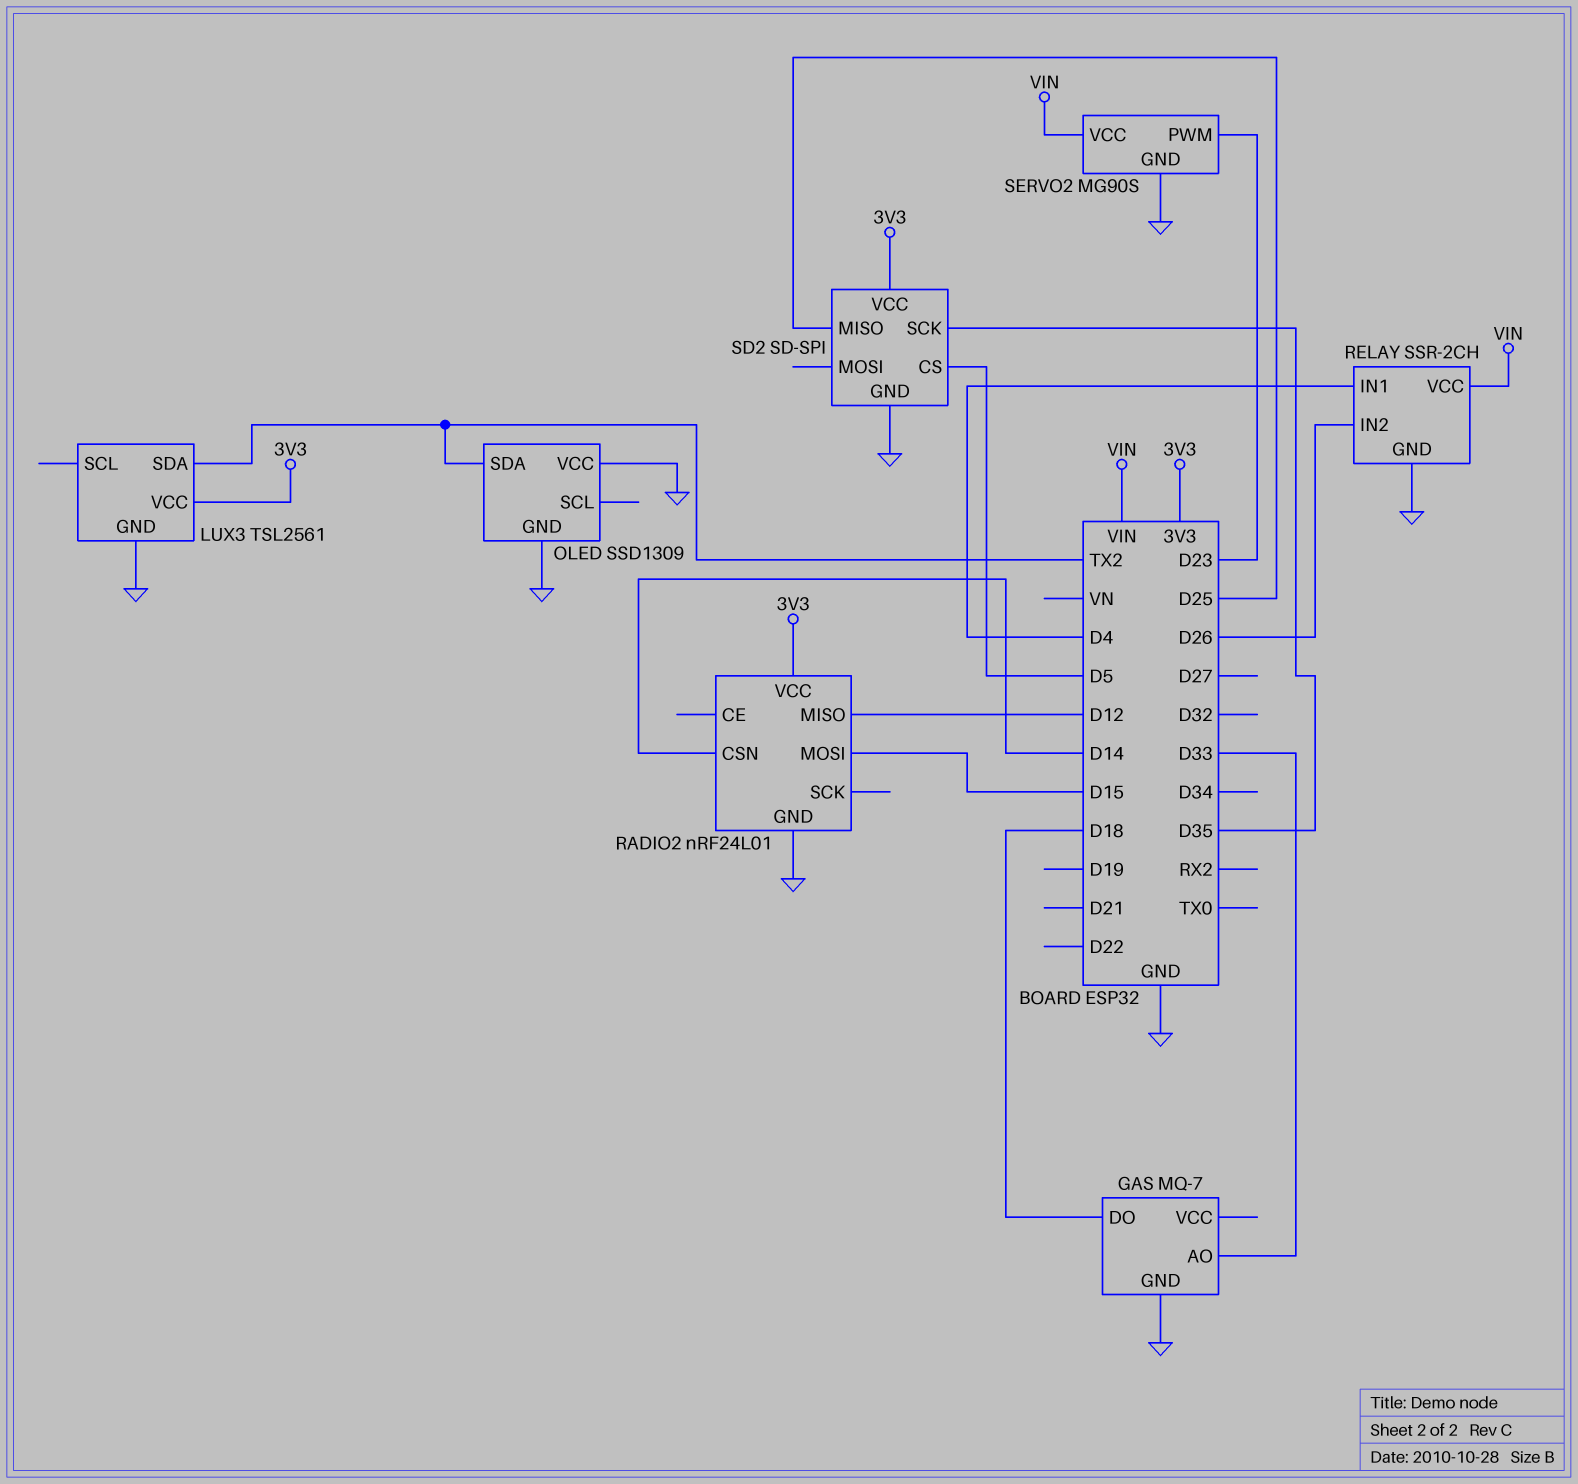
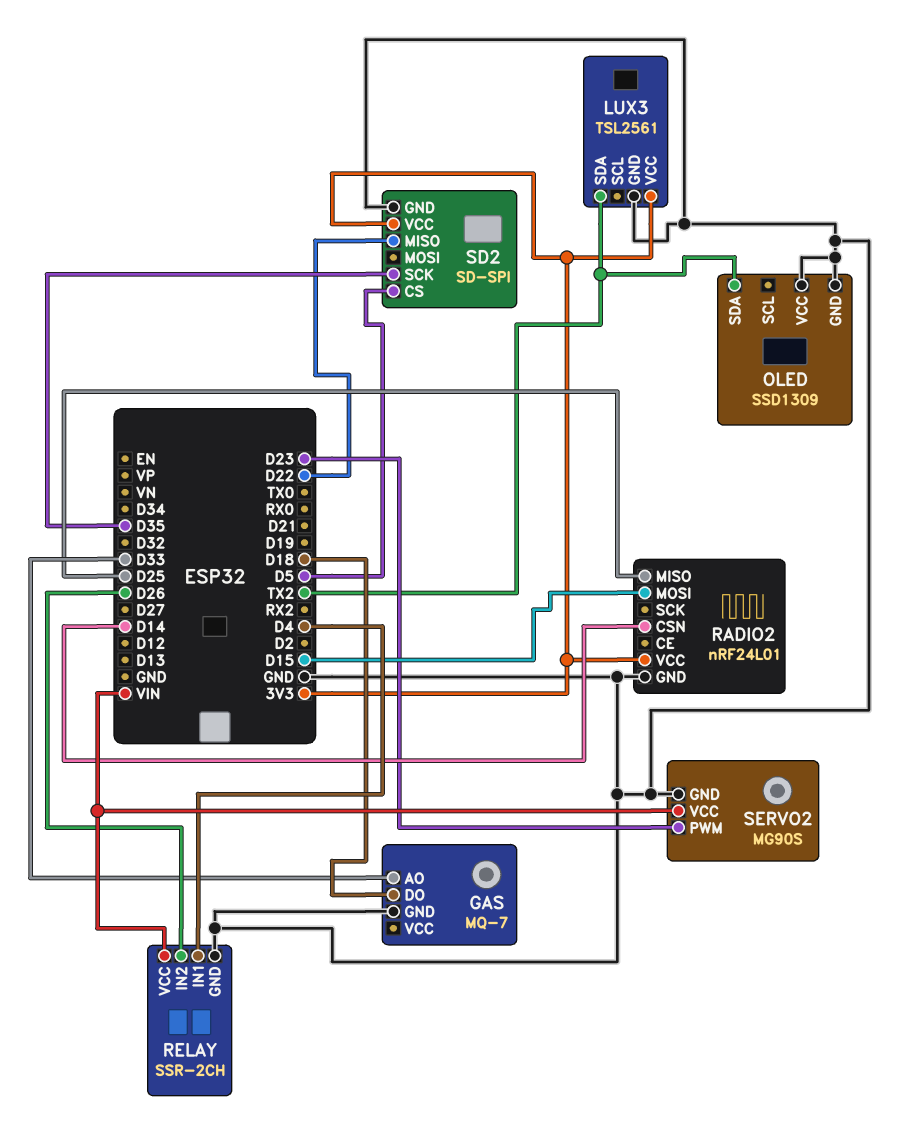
RADIO2 pin MISO: D12 -> D25
SD2 pin MISO: D25 -> D22

